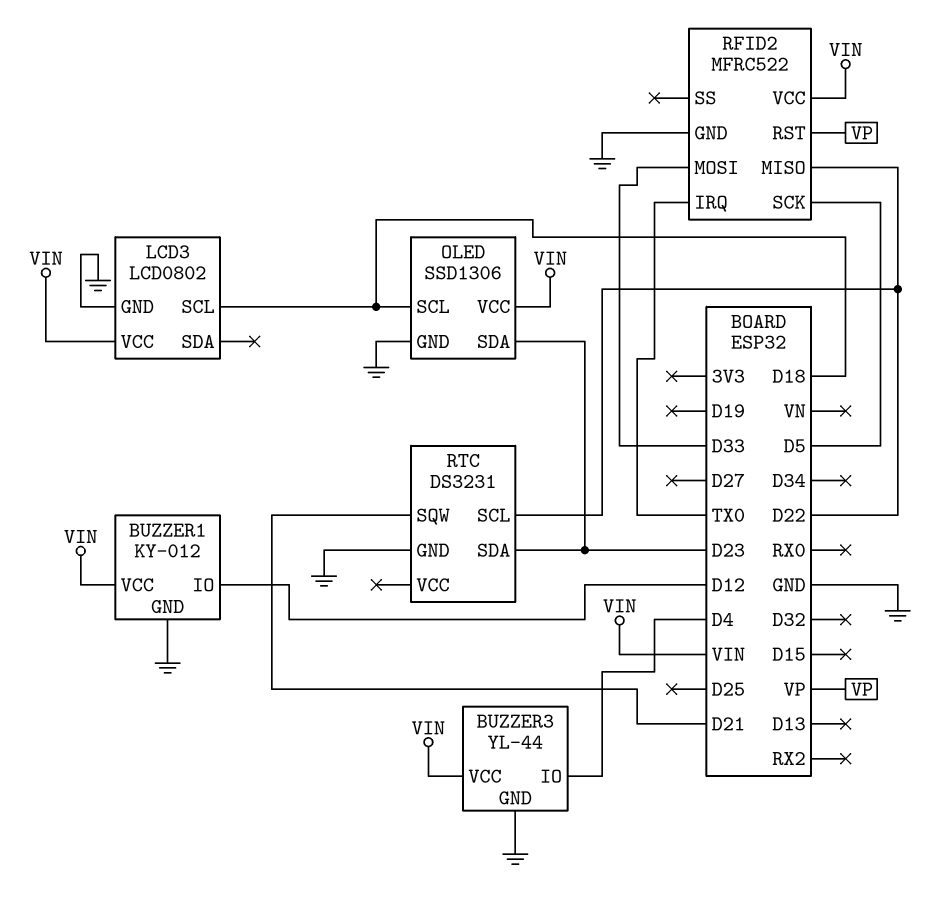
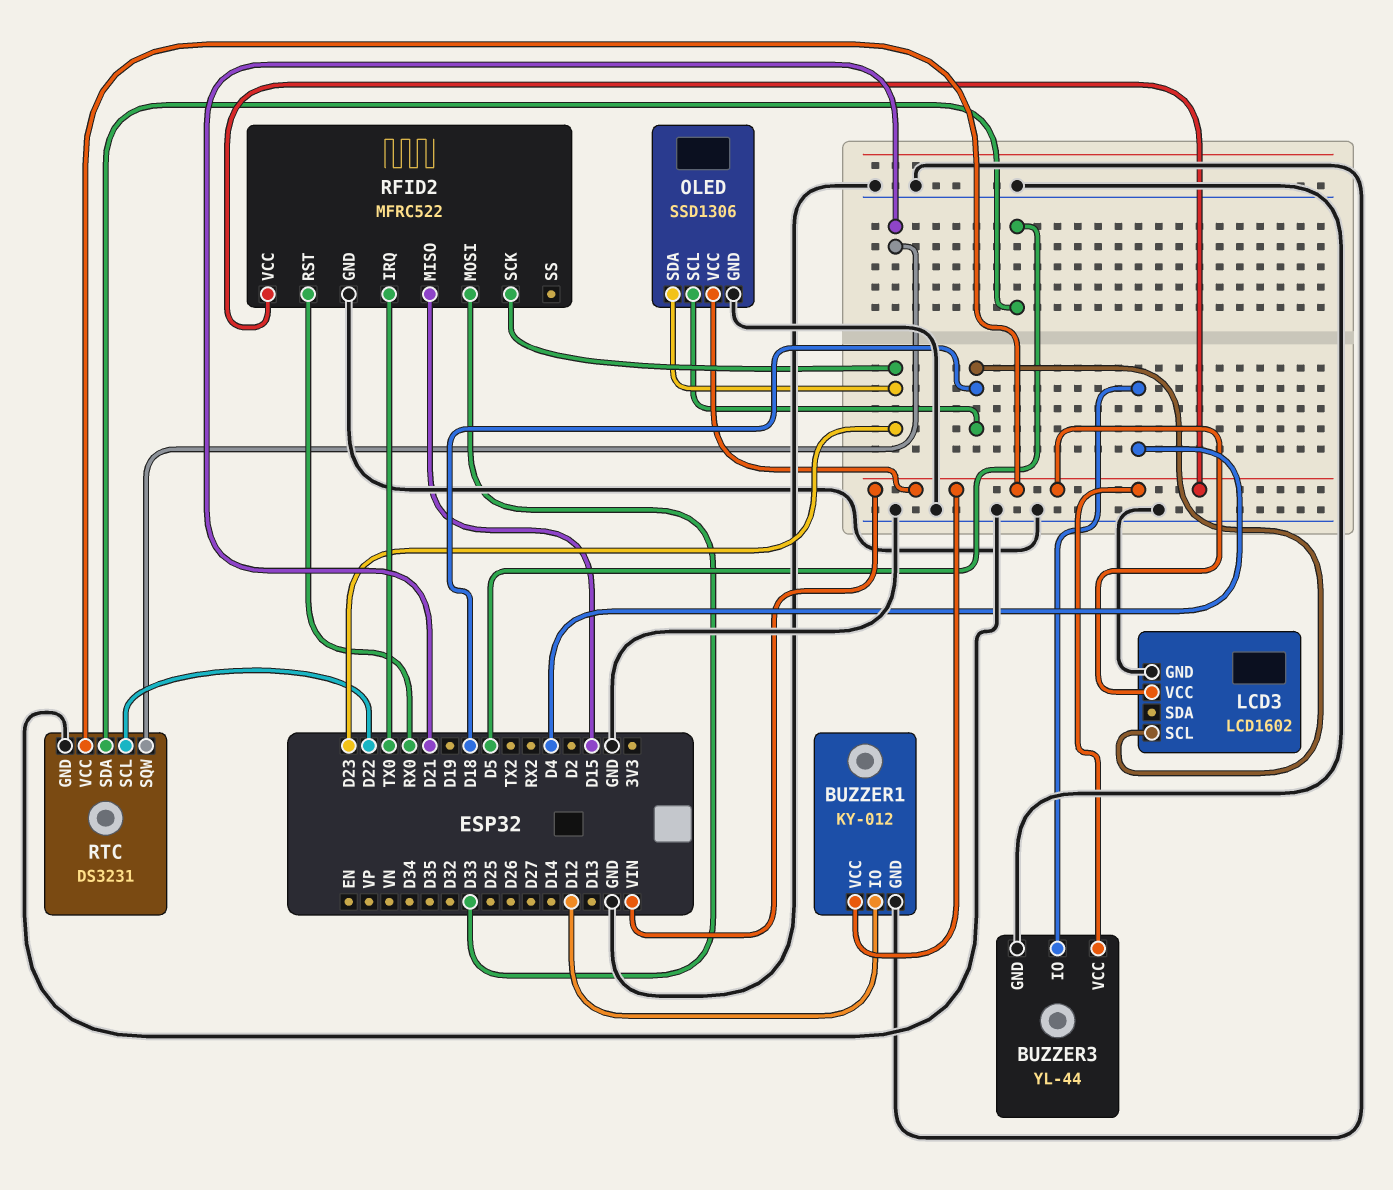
LCD3: LCD0802 -> LCD1602
RFID2 pin MISO: D22 -> D15
RFID2 pin RST: VP -> RX0
RFID2 pin SCK: D5 -> D23
RTC pin SDA: D23 -> D5
RTC pin VCC: none -> VIN

